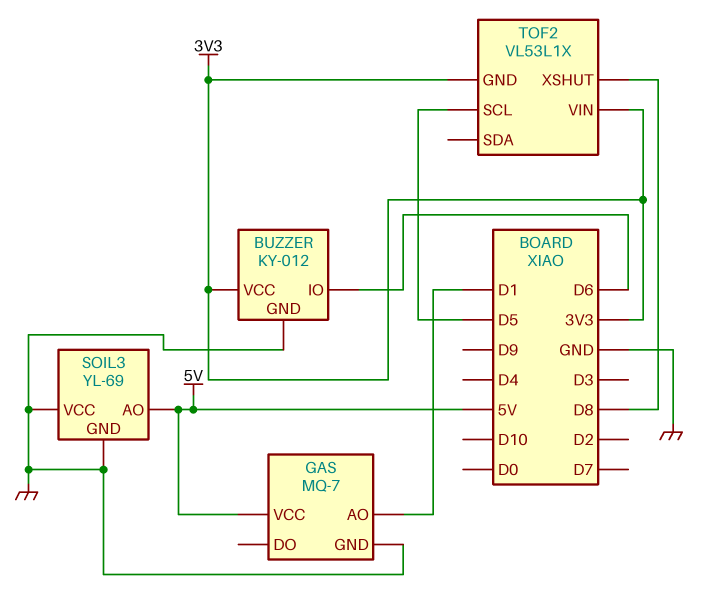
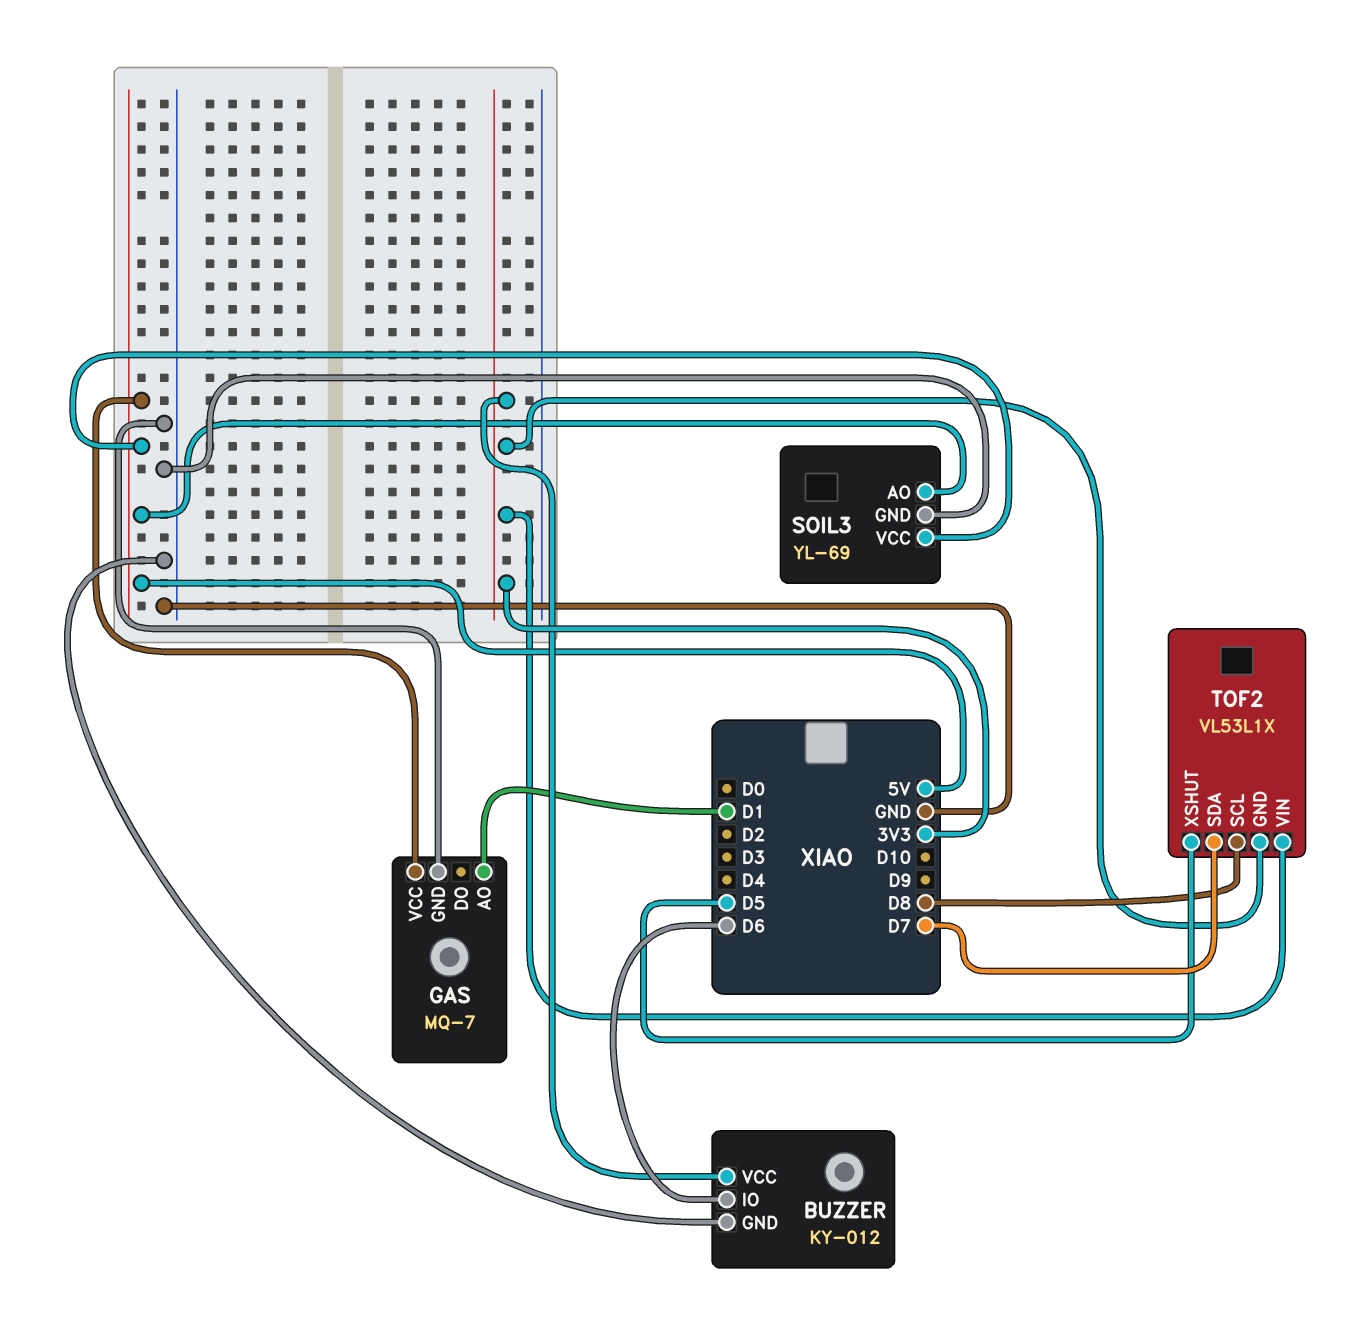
SOIL3 pin VCC: GND -> 5V
TOF2 pin SCL: D5 -> D8
TOF2 pin SDA: none -> D7
TOF2 pin XSHUT: D8 -> D5

